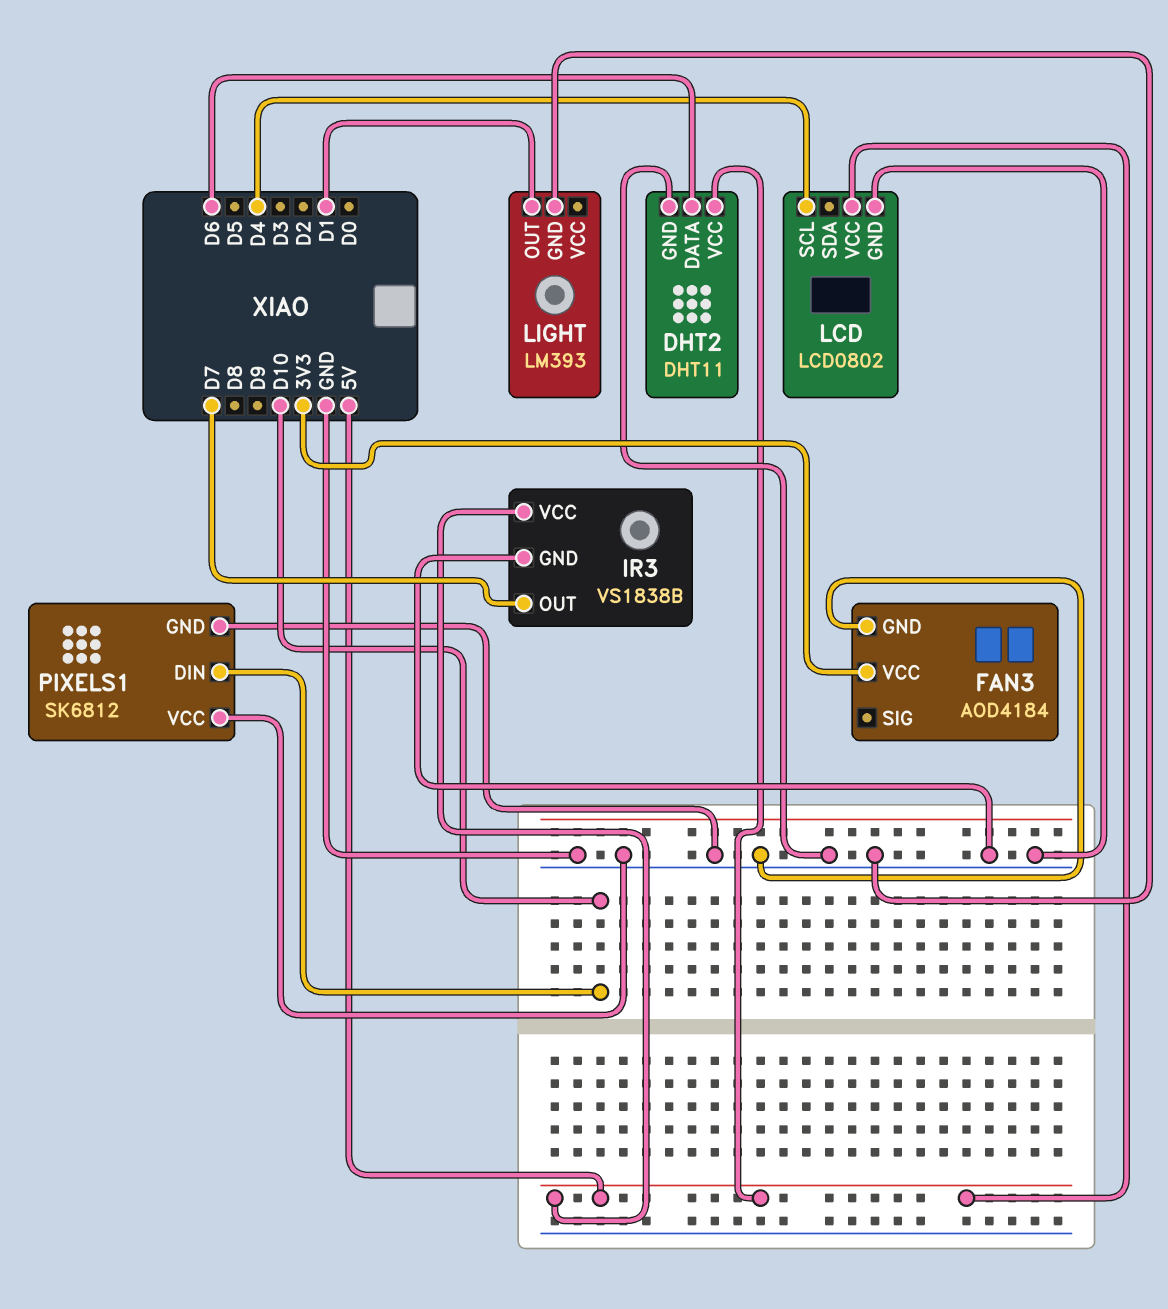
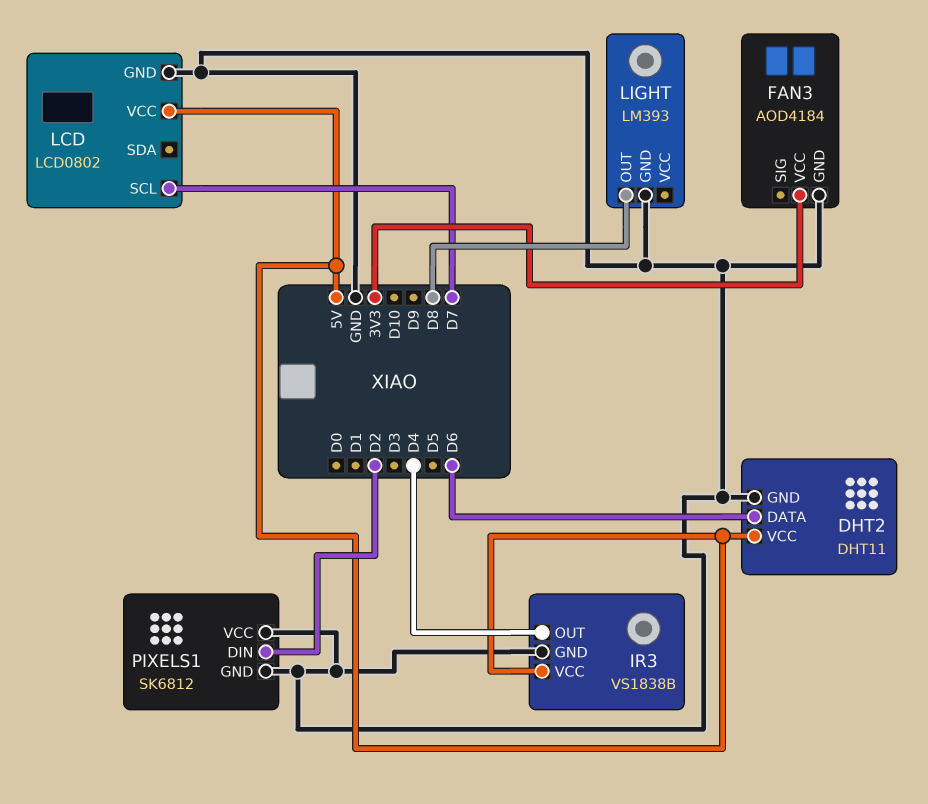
IR3 pin OUT: D7 -> D4
LCD pin SCL: D4 -> D7
LIGHT pin OUT: D1 -> D8
PIXELS1 pin DIN: D10 -> D2

